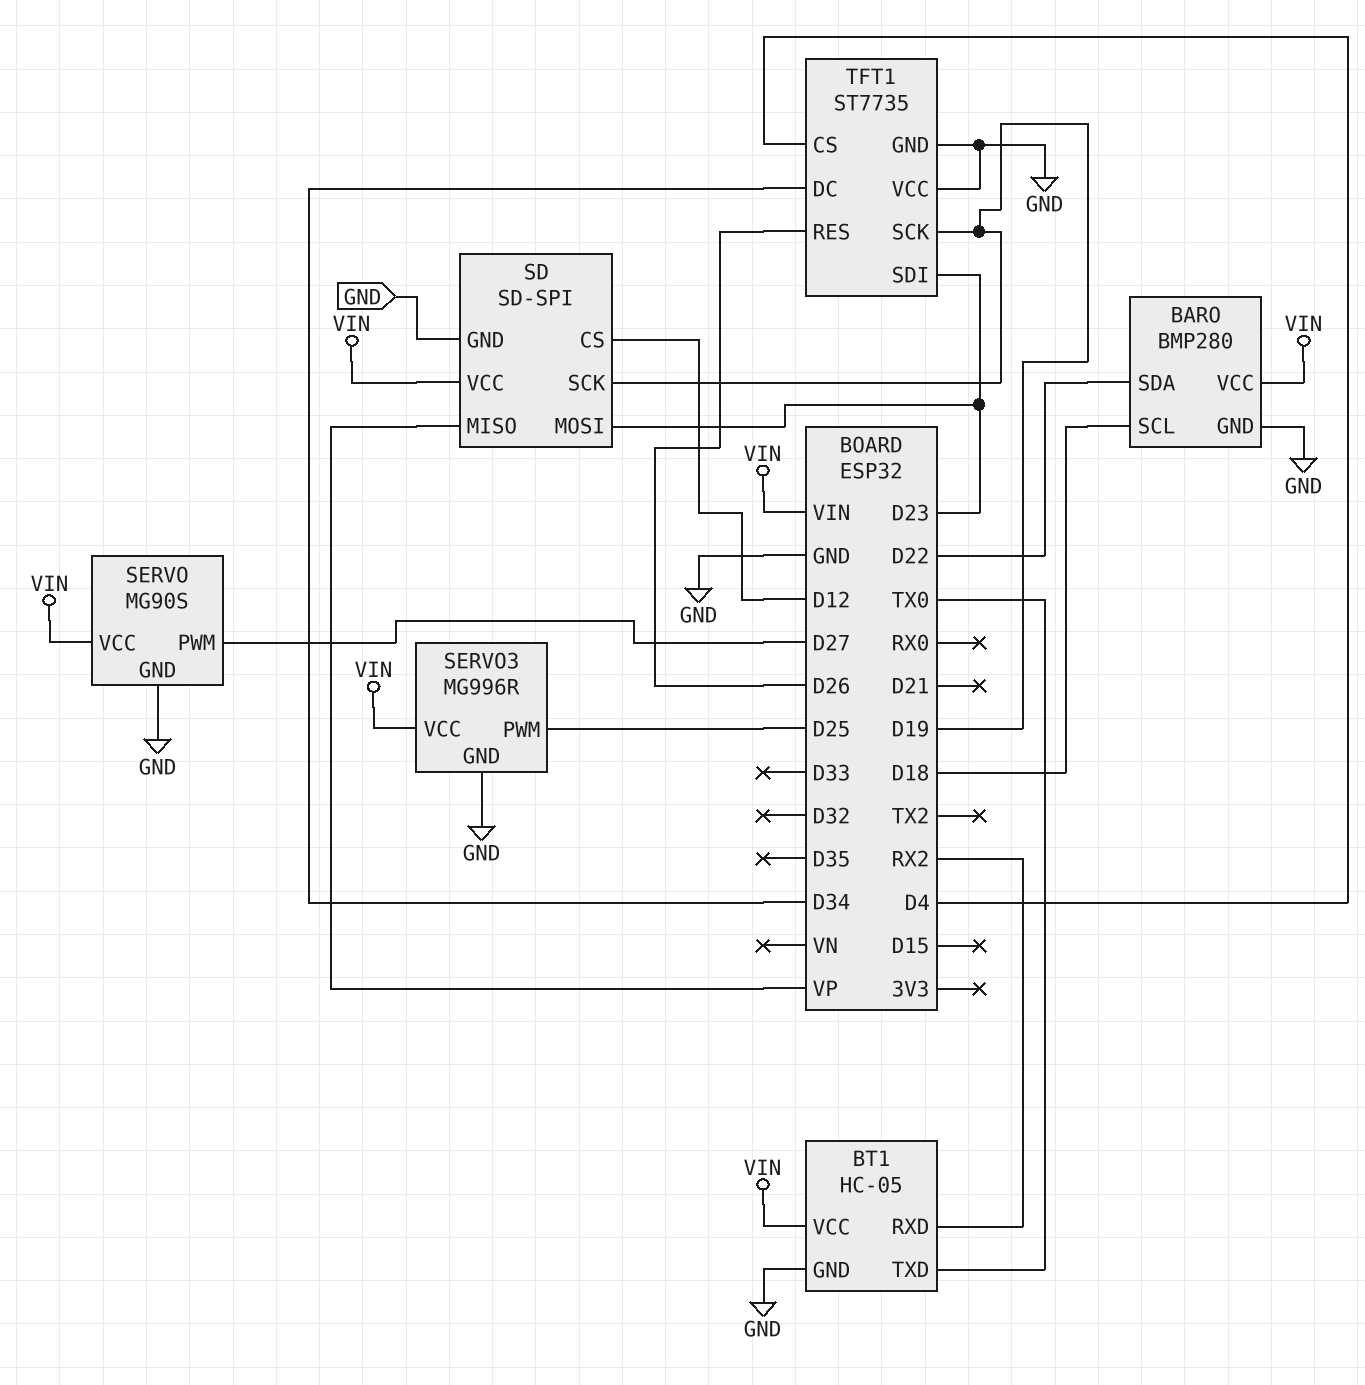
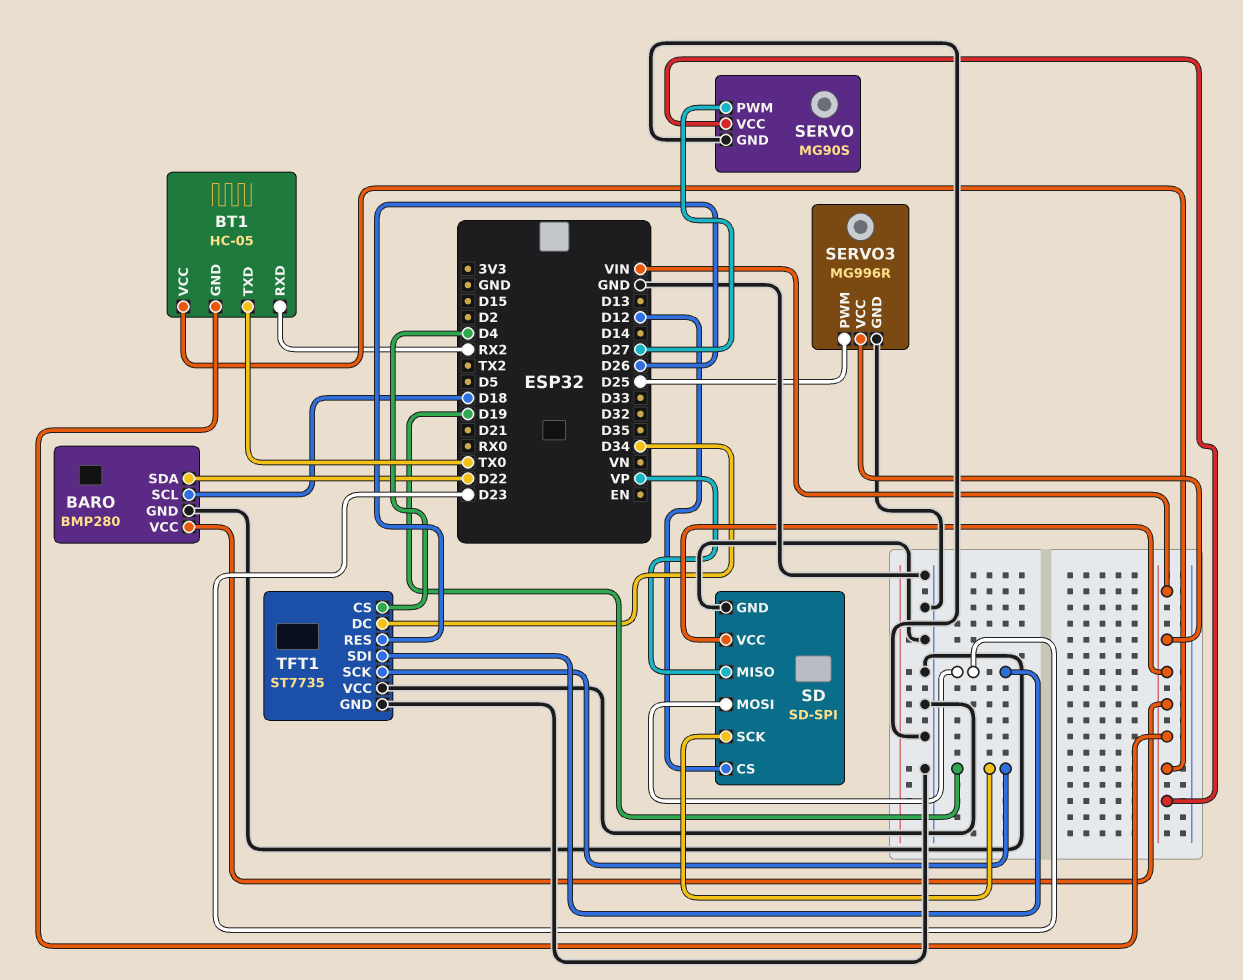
BT1 pin GND: GND -> VIN

